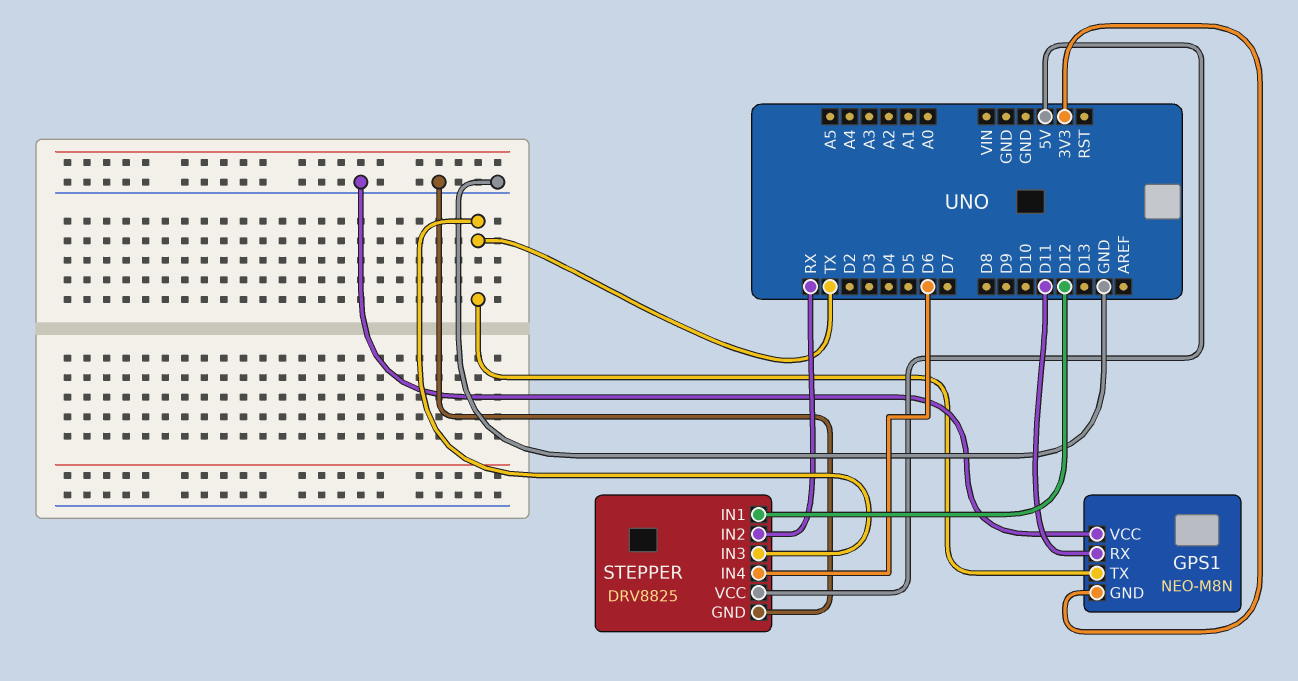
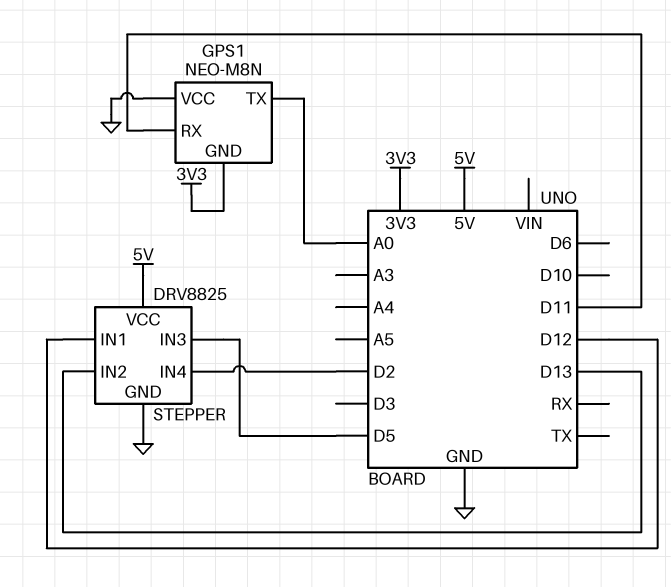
GPS1 pin TX: TX -> A0
STEPPER pin IN2: RX -> D13
STEPPER pin IN3: TX -> D5
STEPPER pin IN4: D6 -> D2

